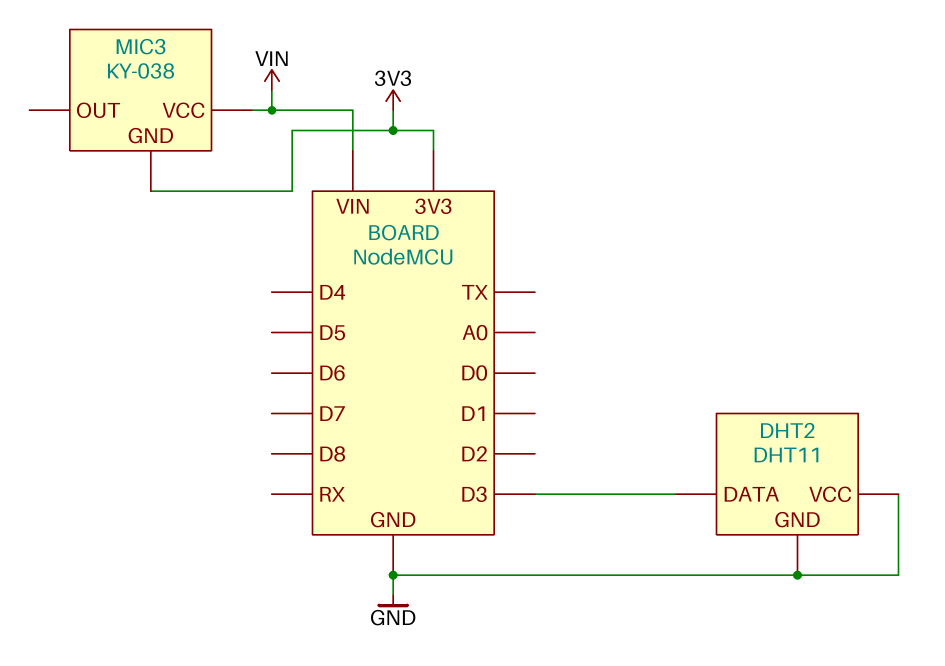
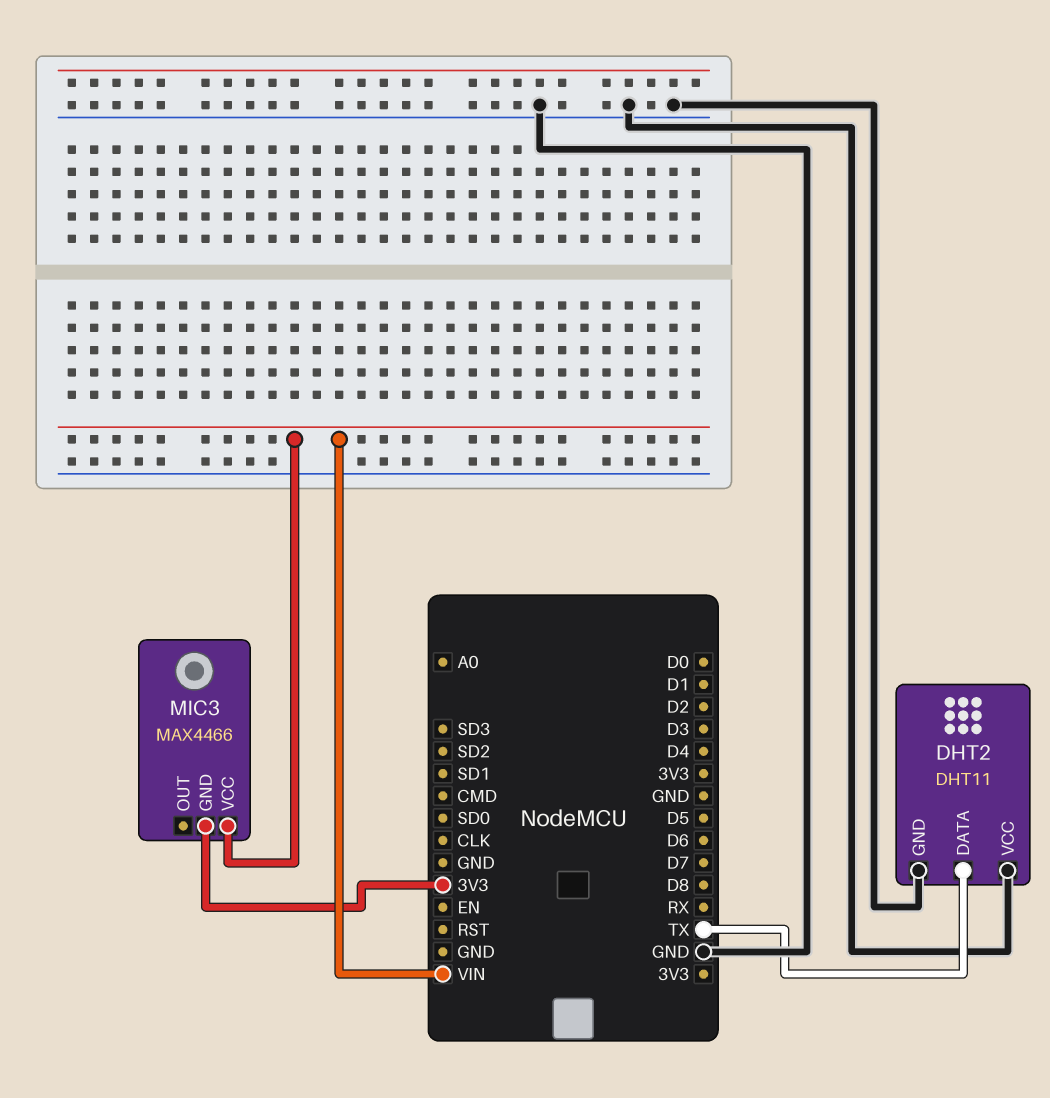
DHT2 pin DATA: D3 -> TX
MIC3: KY-038 -> MAX4466

